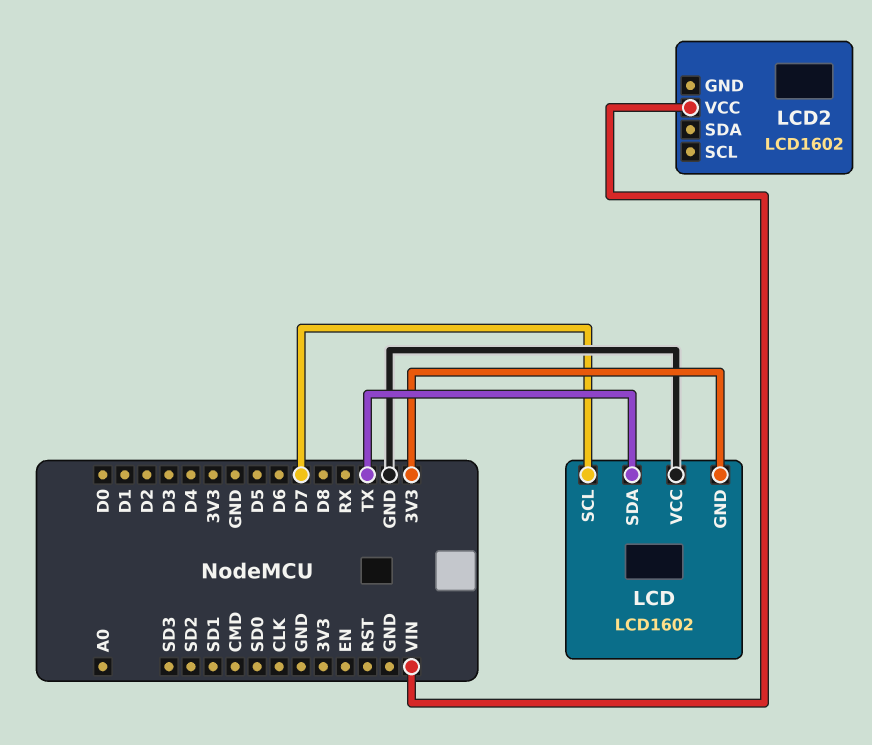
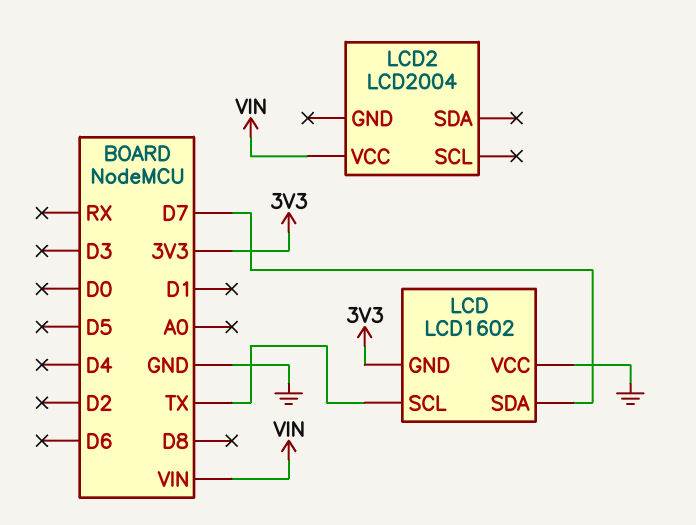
LCD pin SCL: D7 -> TX
LCD pin SDA: TX -> D7
LCD2: LCD1602 -> LCD2004

